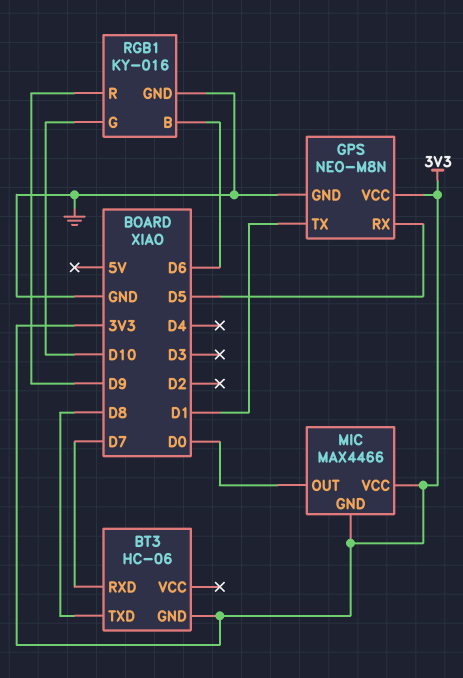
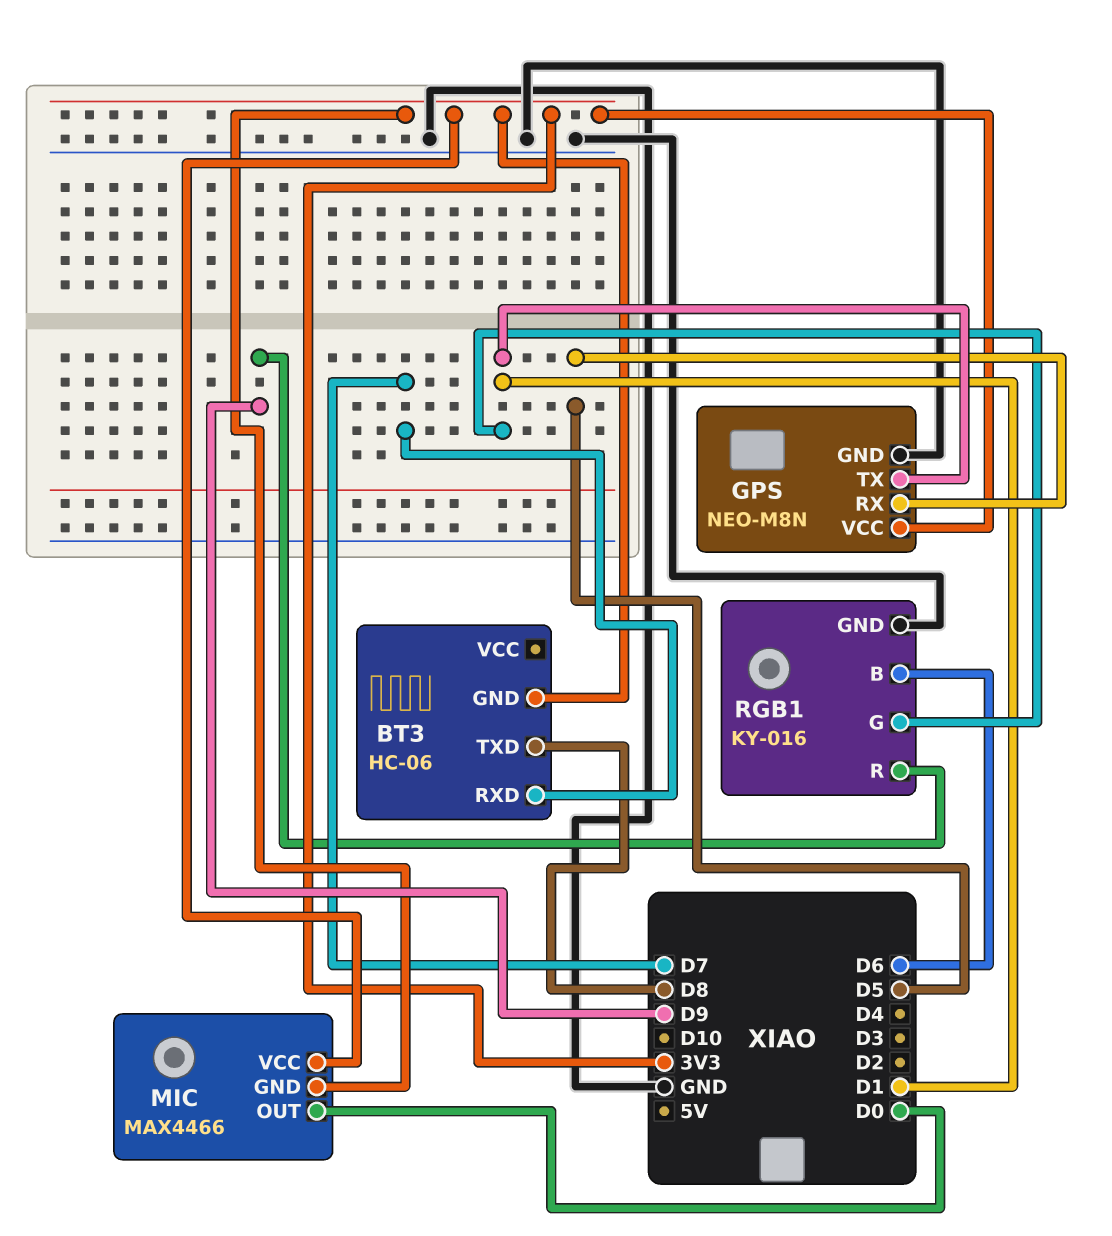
RGB1 pin G: D10 -> D1

